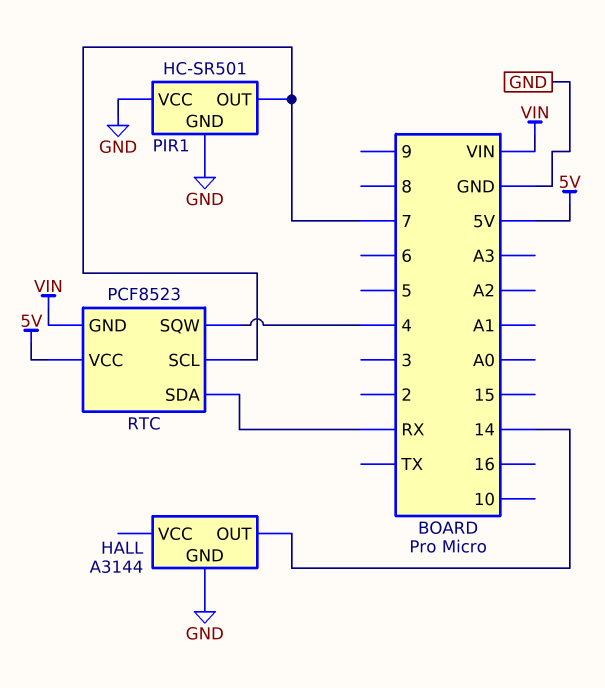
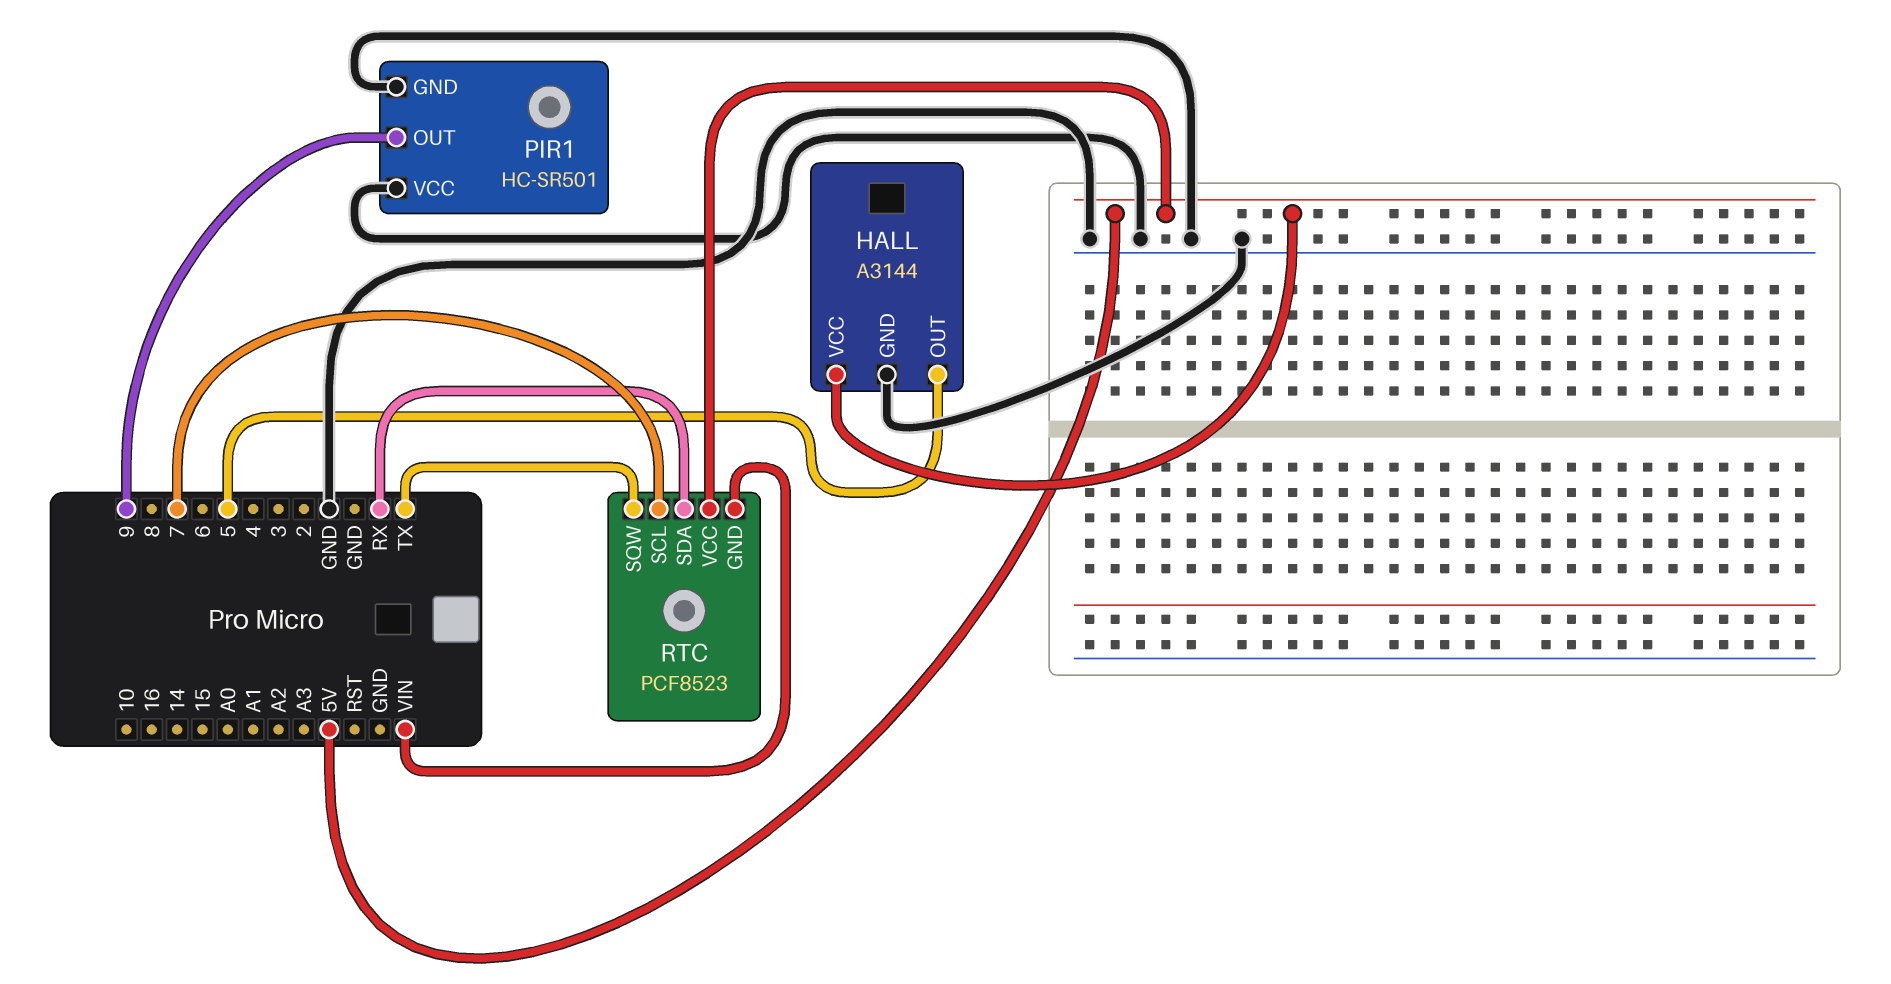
HALL pin OUT: 14 -> 5
HALL pin VCC: none -> 5V
PIR1 pin OUT: 7 -> 9
RTC pin SQW: 4 -> TX

